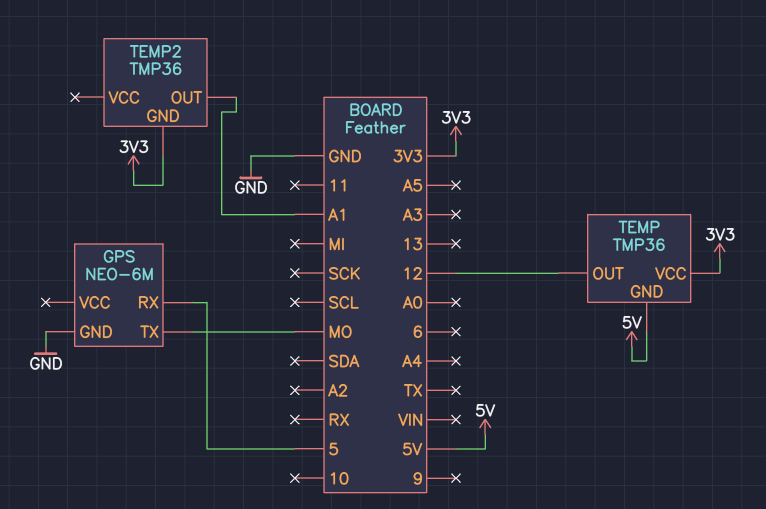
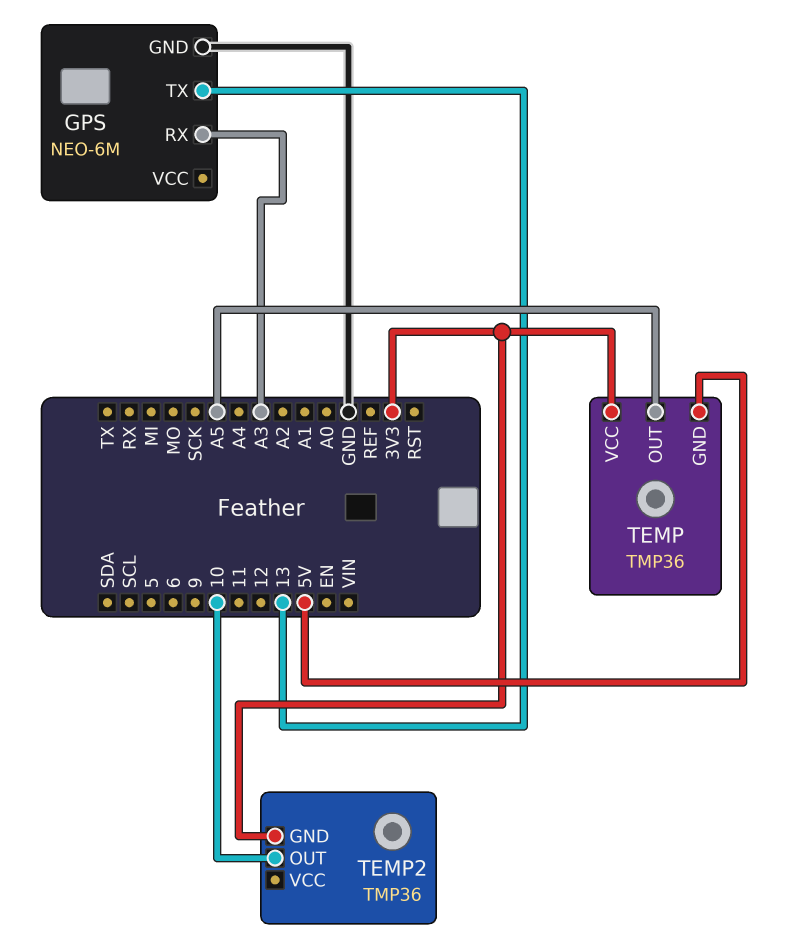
GPS pin RX: 5 -> A3
GPS pin TX: MO -> 13
TEMP pin OUT: 12 -> A5
TEMP2 pin OUT: A1 -> 10

